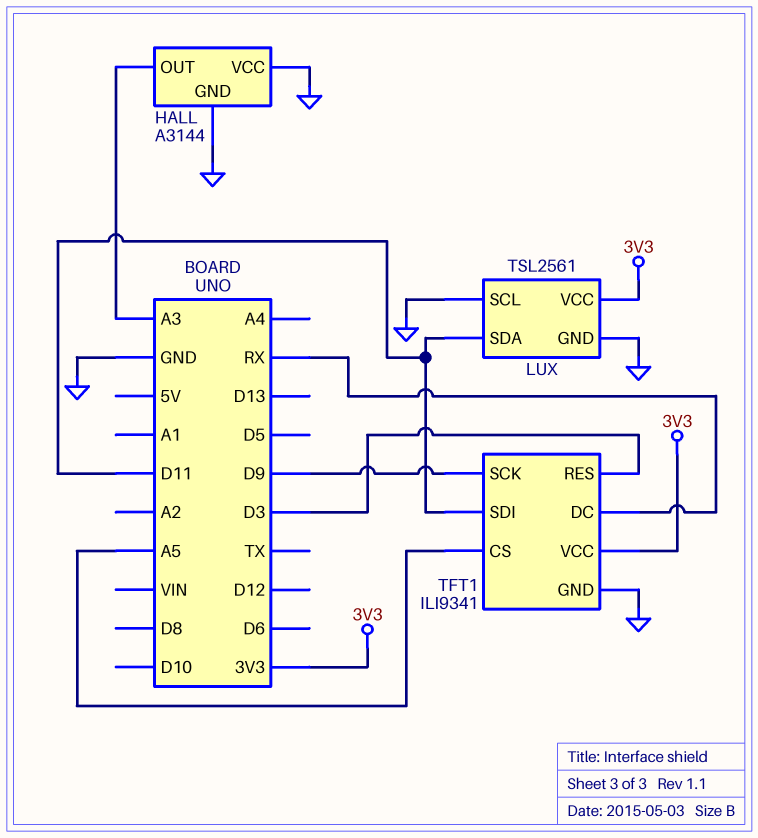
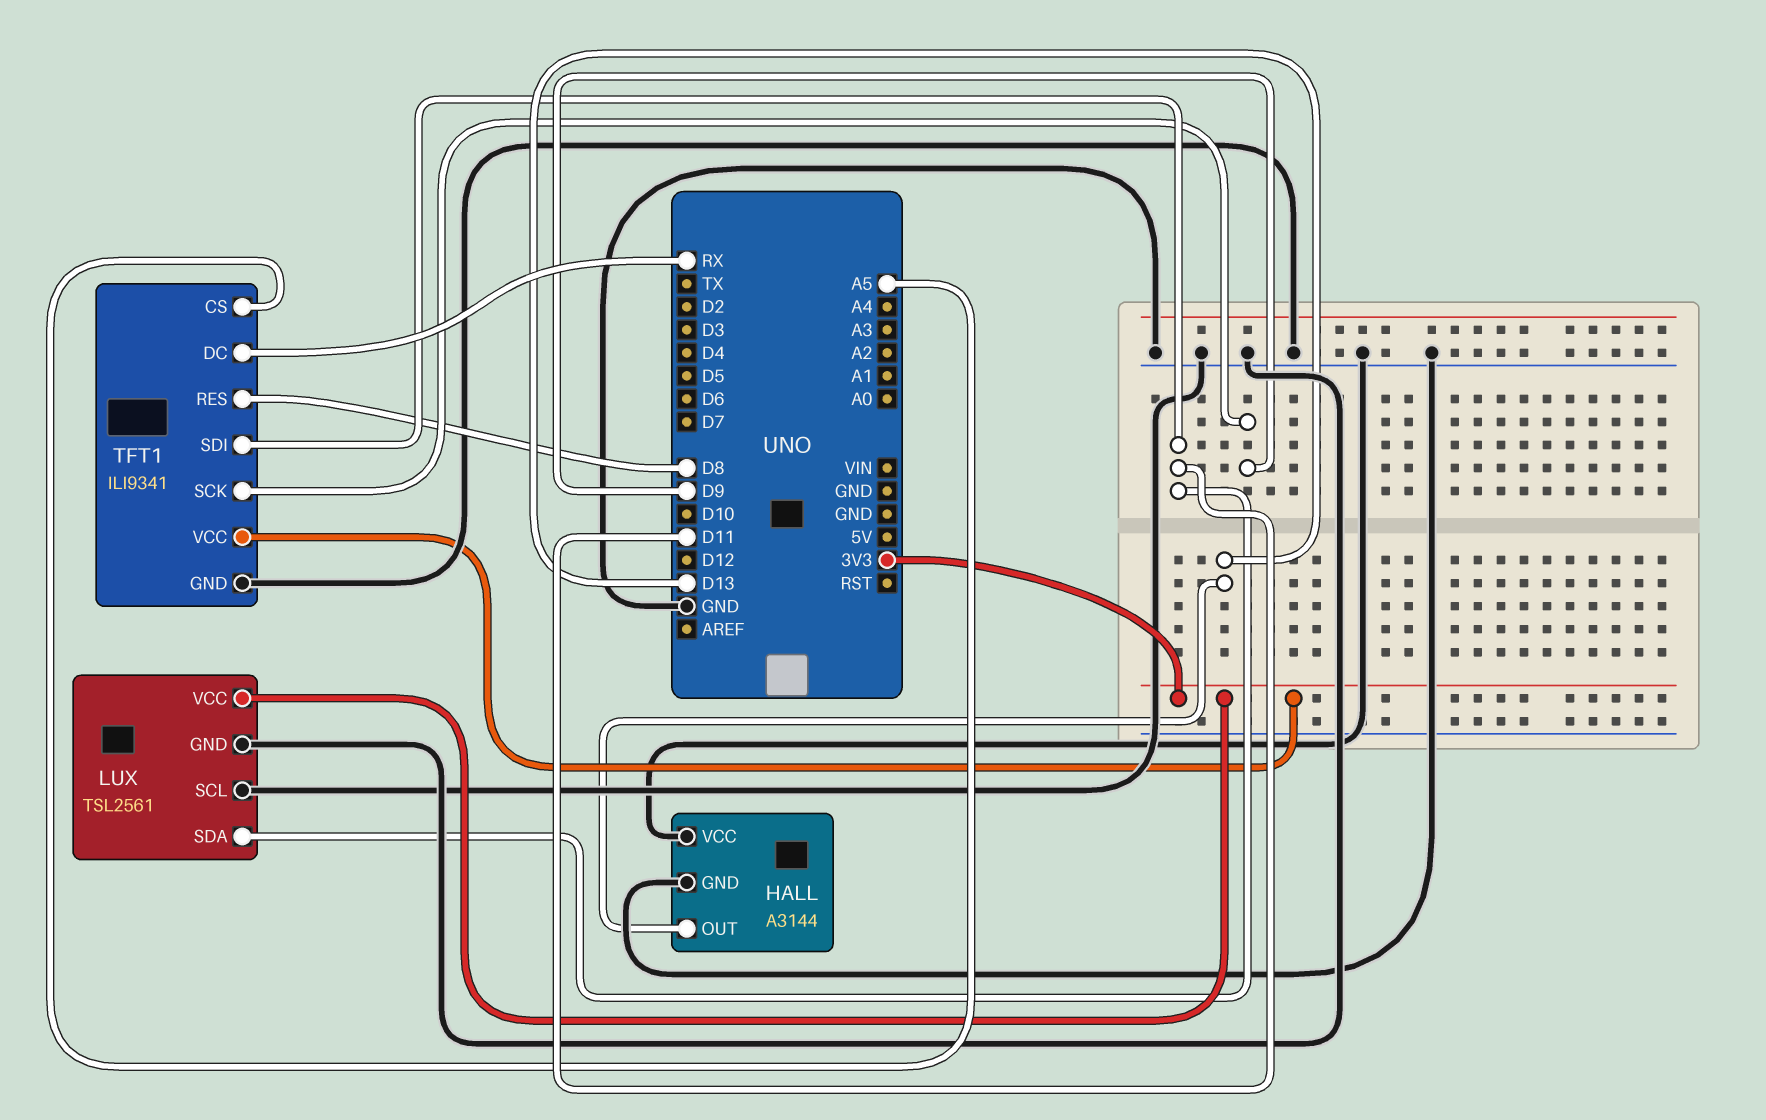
HALL pin OUT: A3 -> D13
TFT1 pin RES: D3 -> D8

